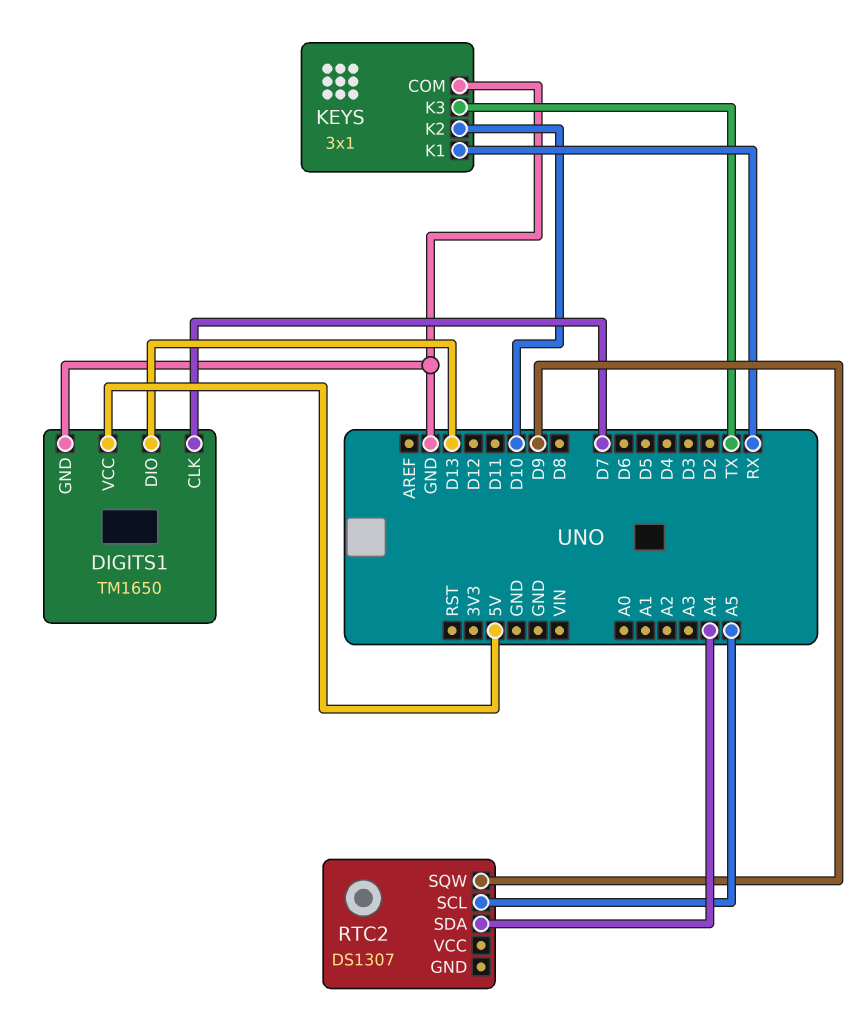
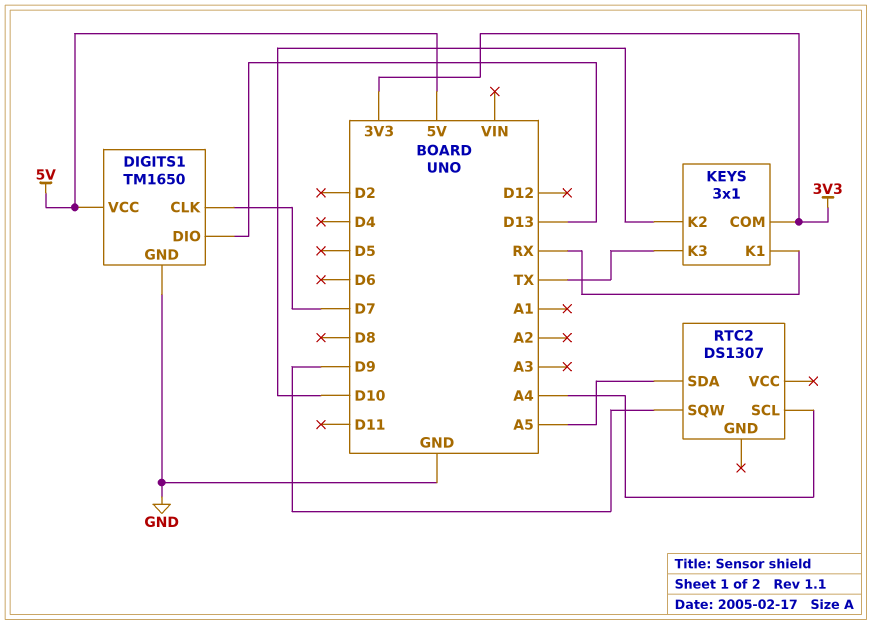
KEYS pin COM: GND -> 3V3
RTC2 pin SCL: A5 -> A4
RTC2 pin SDA: A4 -> A5

